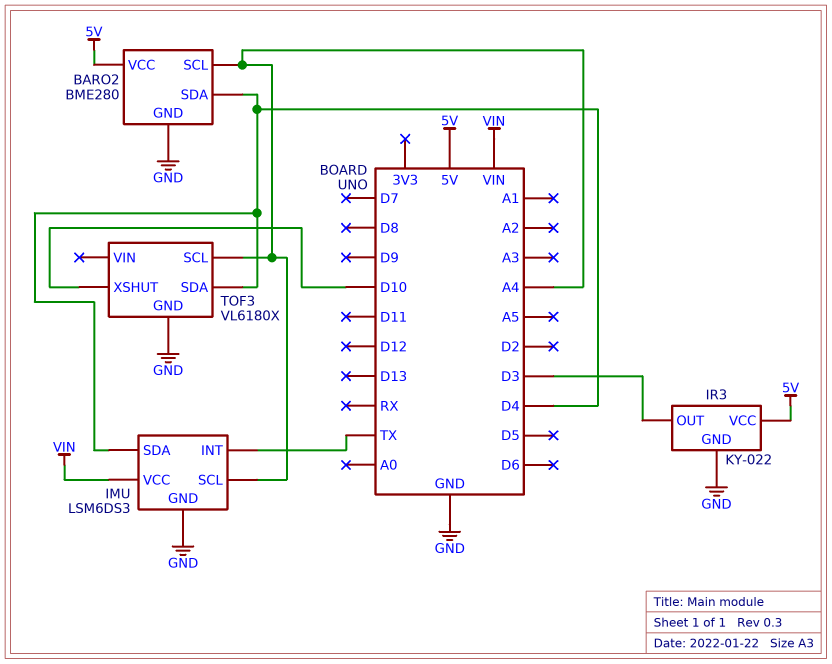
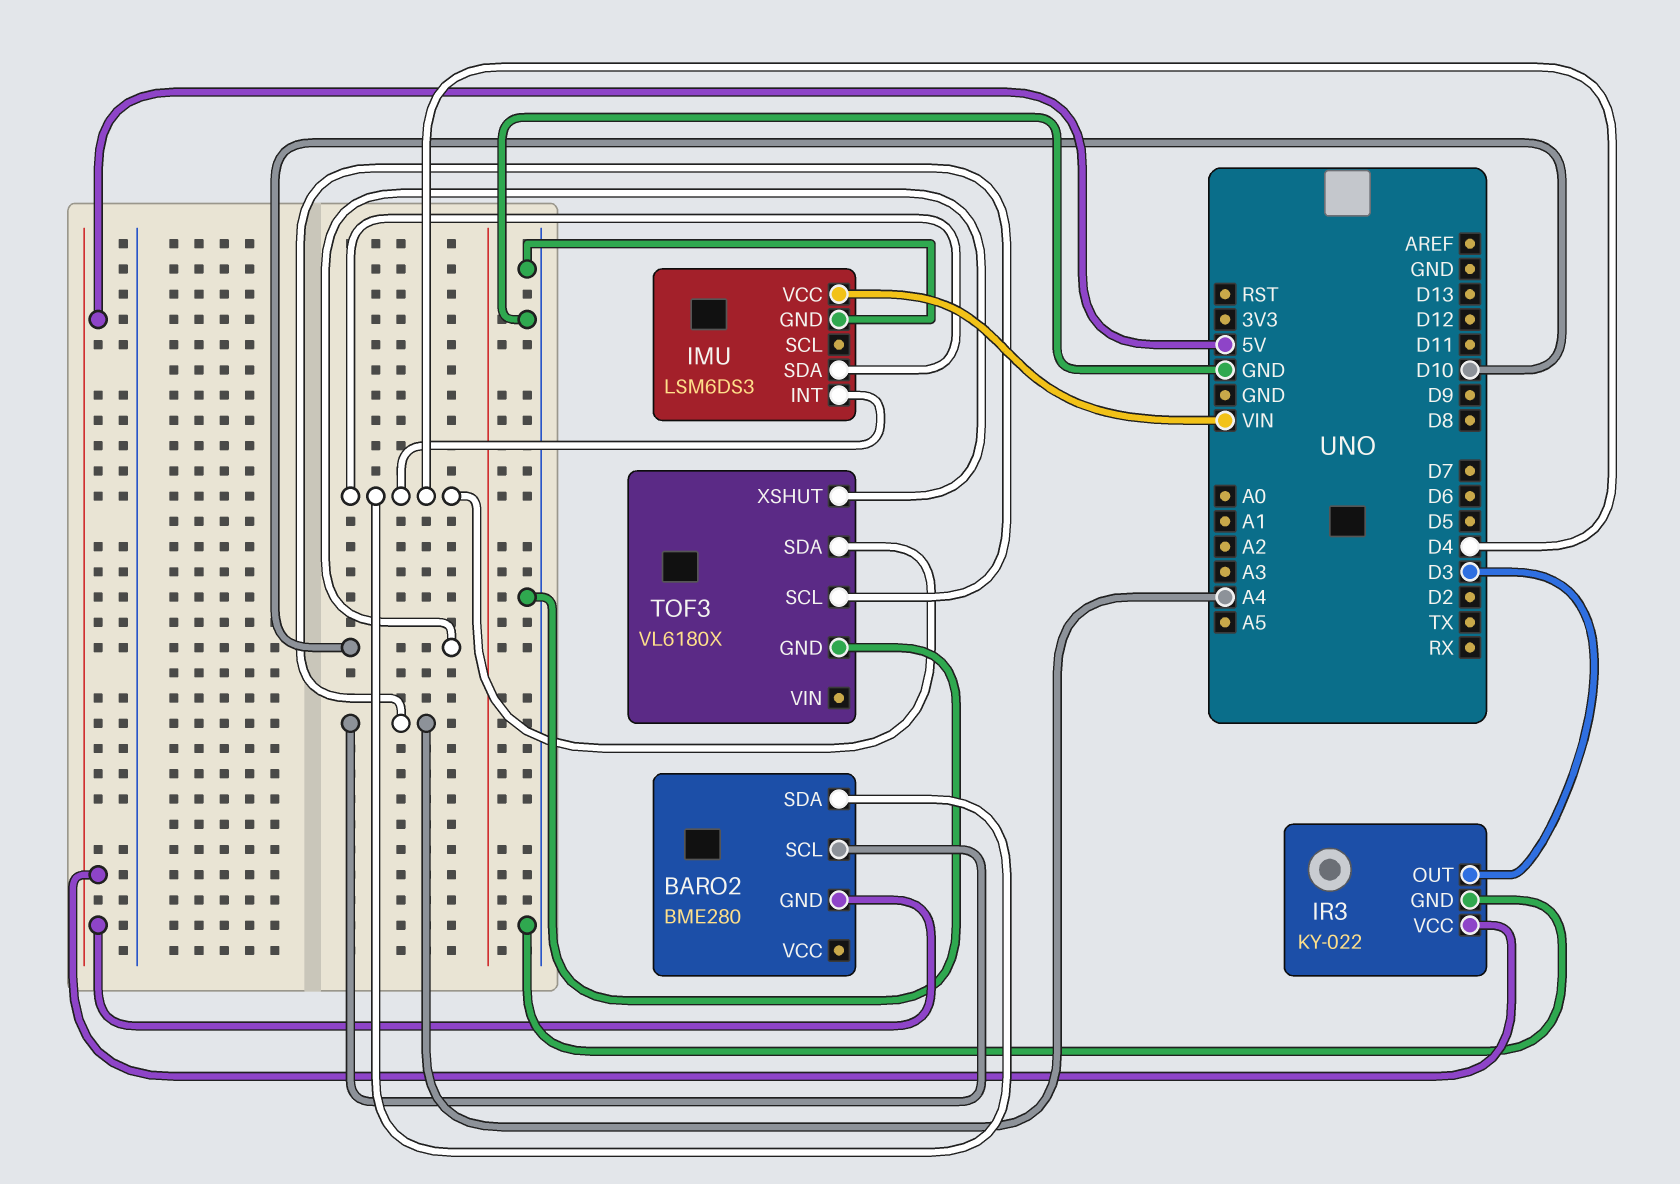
BARO2 pin GND: GND -> 5V
BARO2 pin VCC: 5V -> none
IMU pin INT: TX -> D4
IMU pin SCL: A4 -> none

